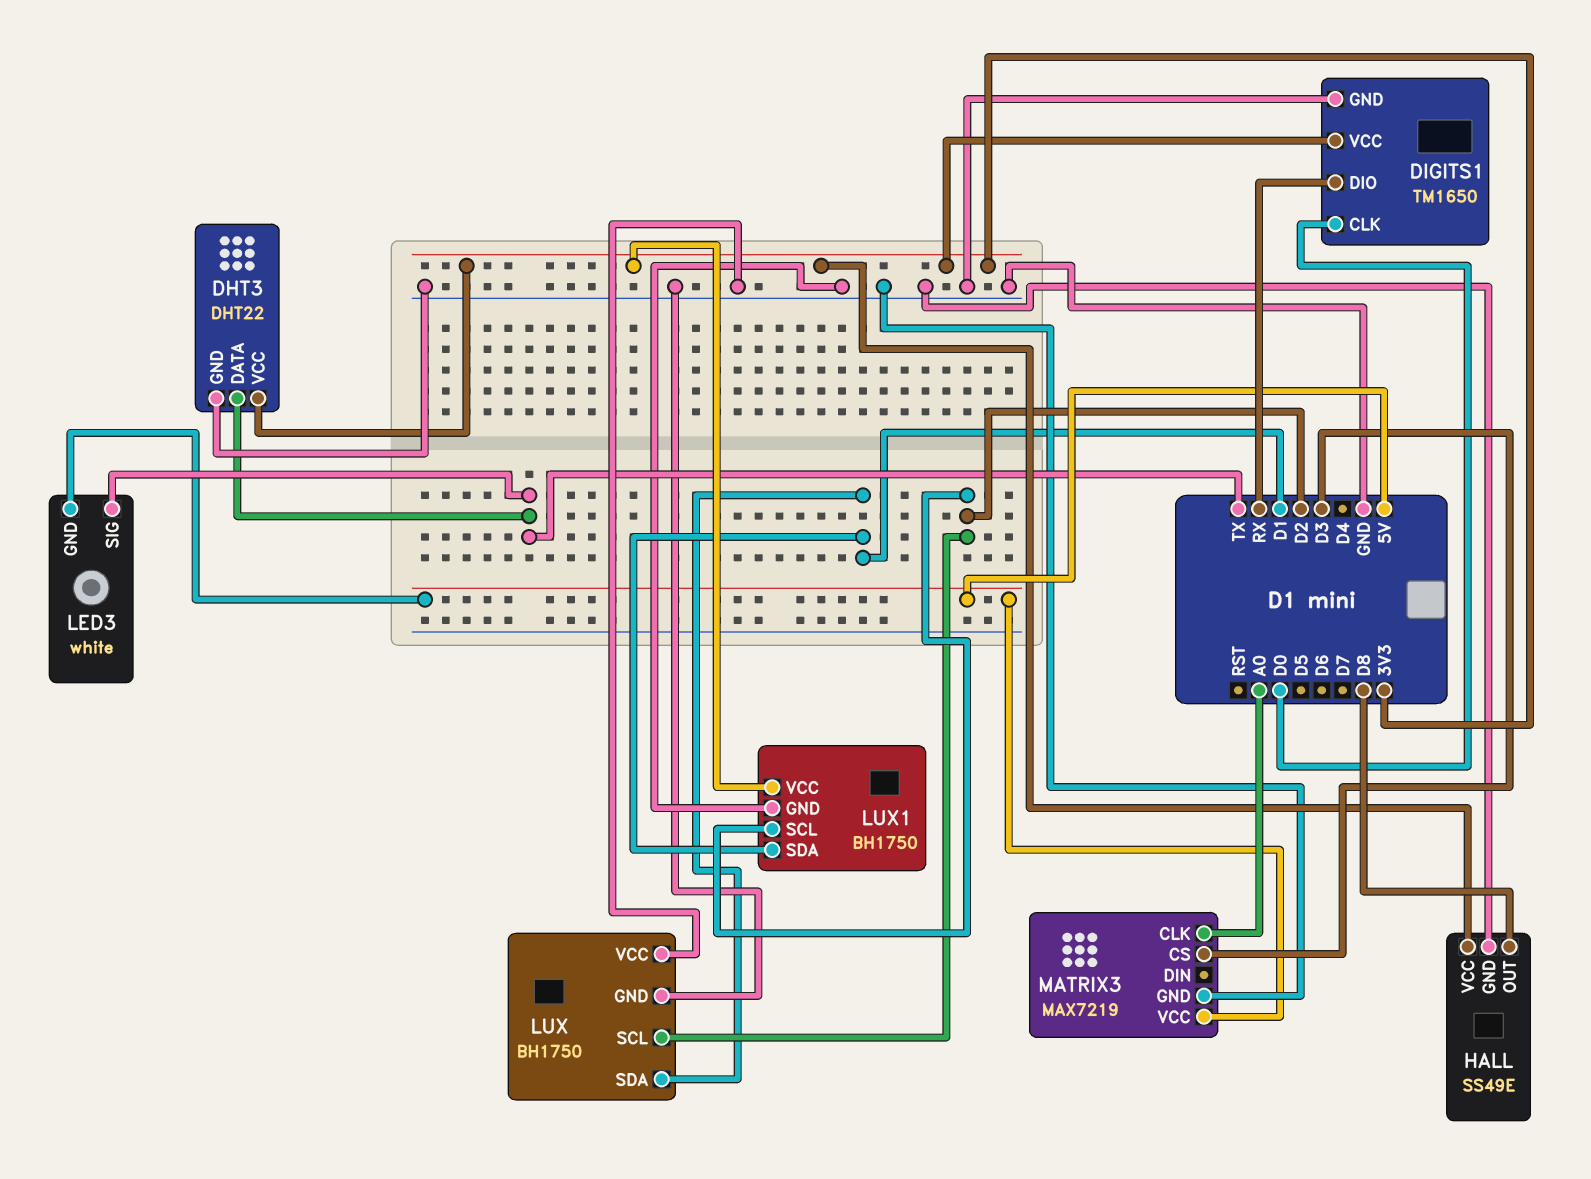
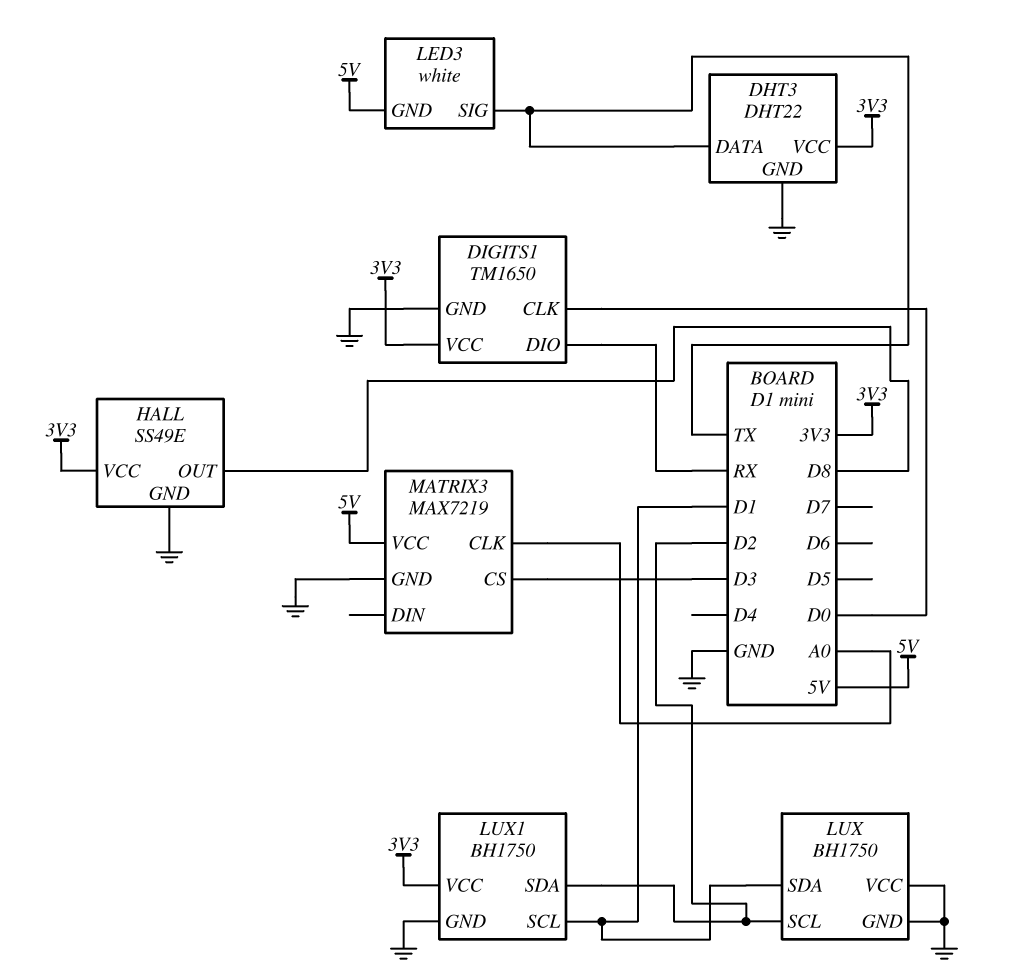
LUX1 pin SCL: D2 -> D1
LUX1 pin SDA: D1 -> D2

